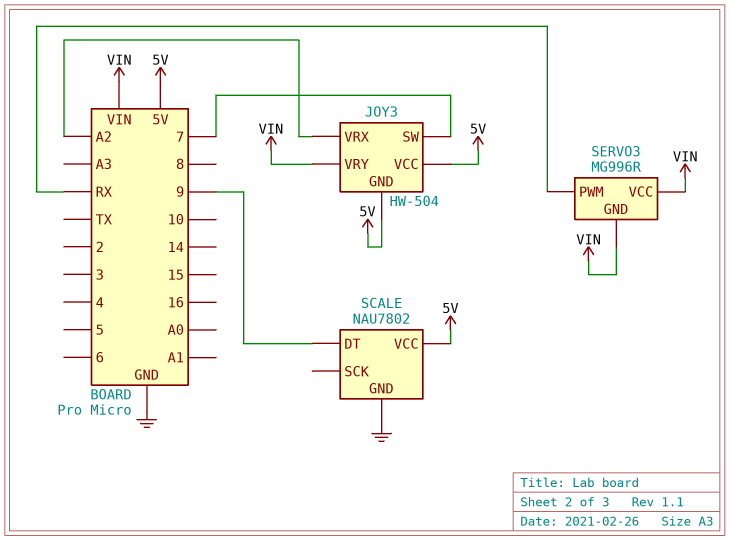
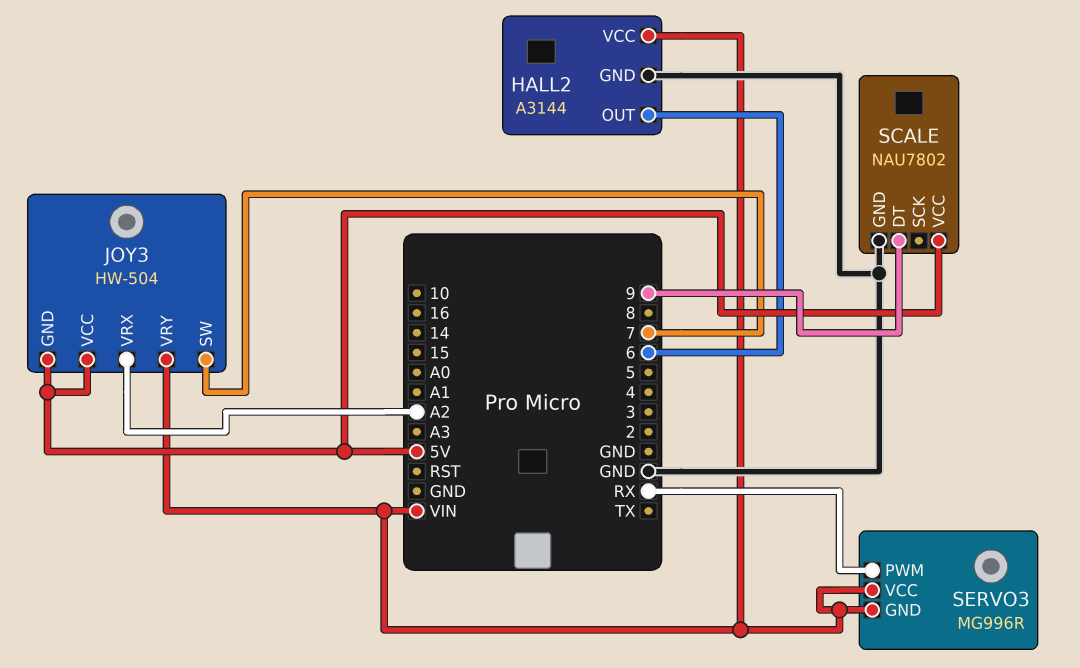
HALL2: none -> A3144
HALL2 pin GND: none -> GND
HALL2 pin OUT: none -> 6
HALL2 pin VCC: none -> VIN

